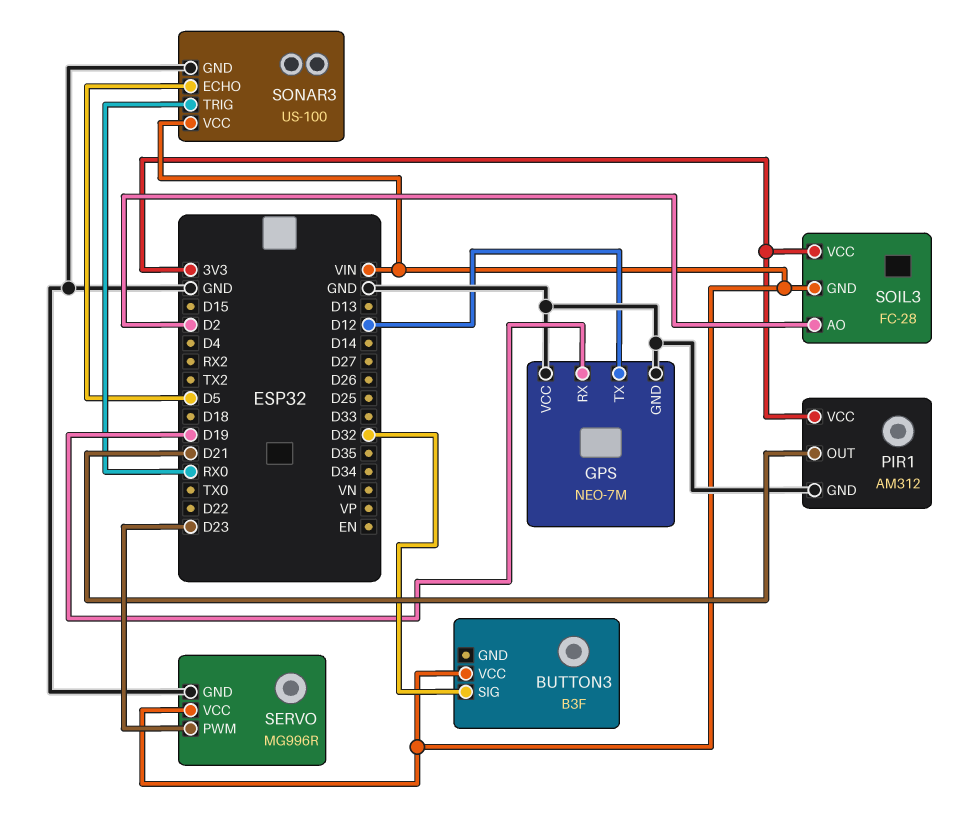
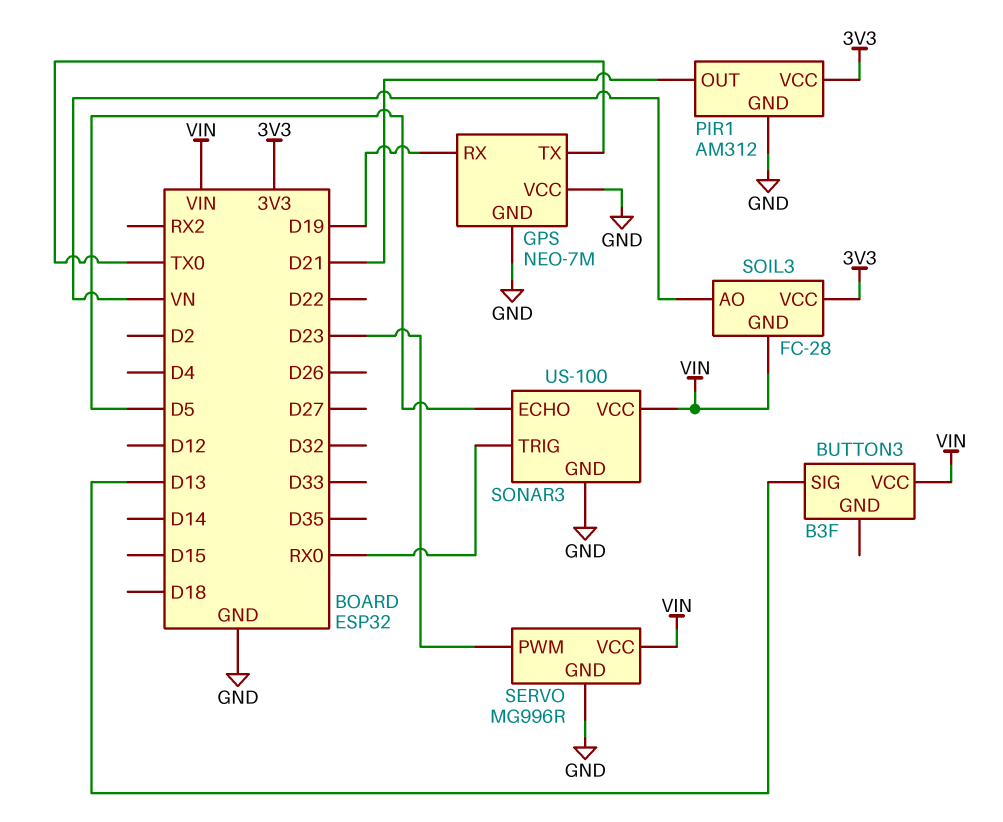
BUTTON3 pin SIG: D32 -> D13
GPS pin TX: D12 -> TX0
SOIL3 pin AO: D2 -> VN

